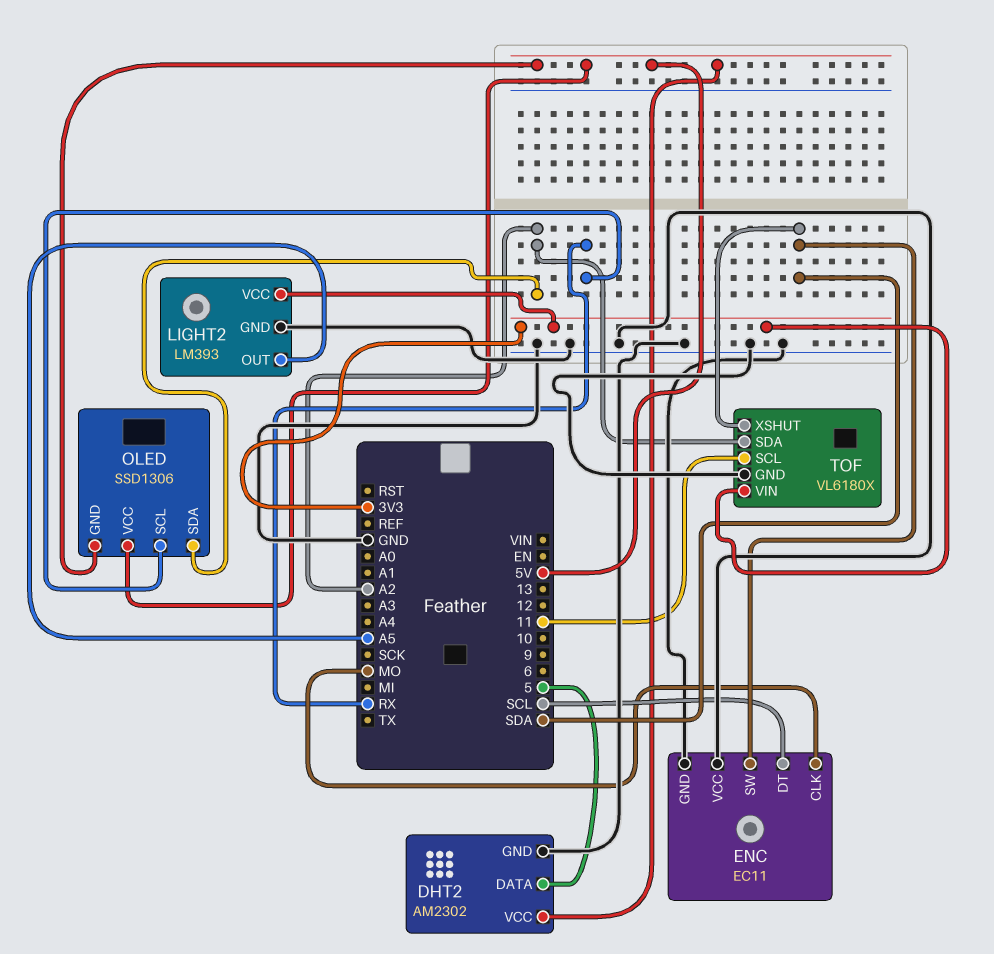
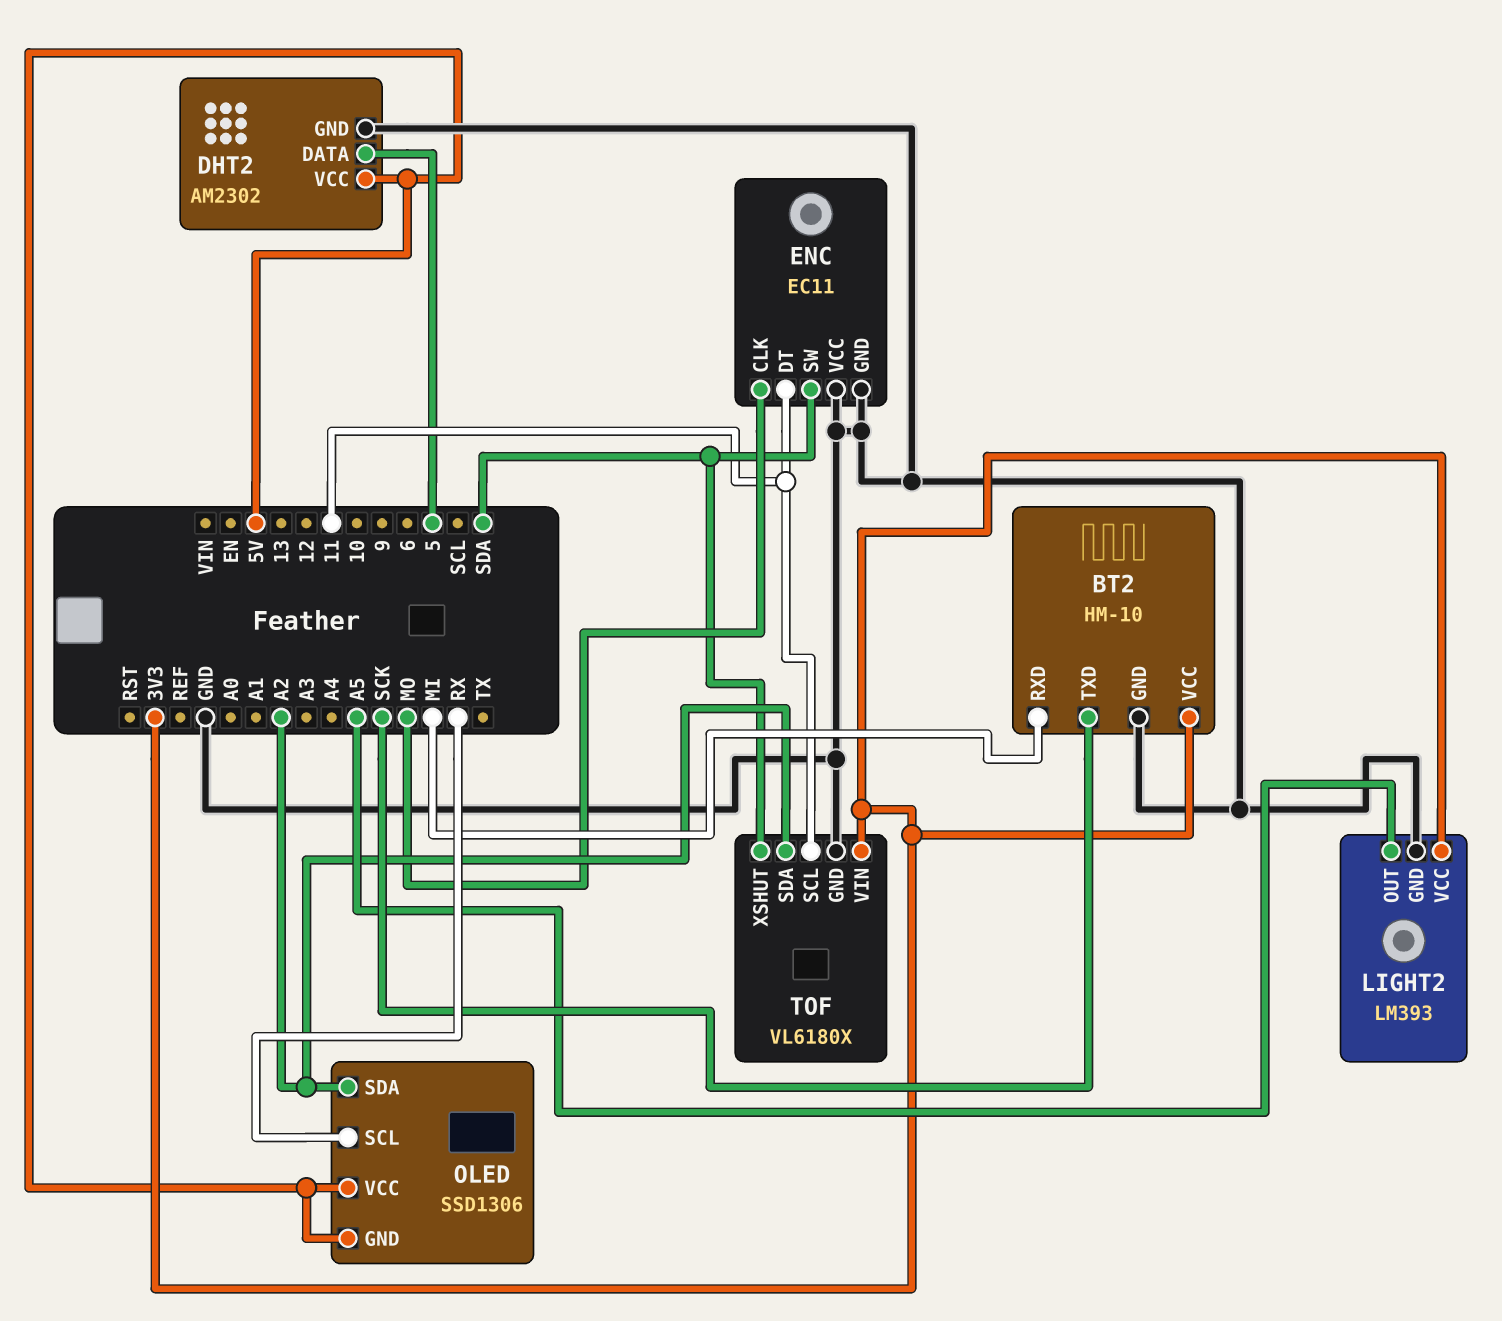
BT2: none -> HM-10
BT2 pin GND: none -> GND
BT2 pin RXD: none -> MI
BT2 pin TXD: none -> SCK
BT2 pin VCC: none -> 3V3
ENC pin DT: SCL -> 11

